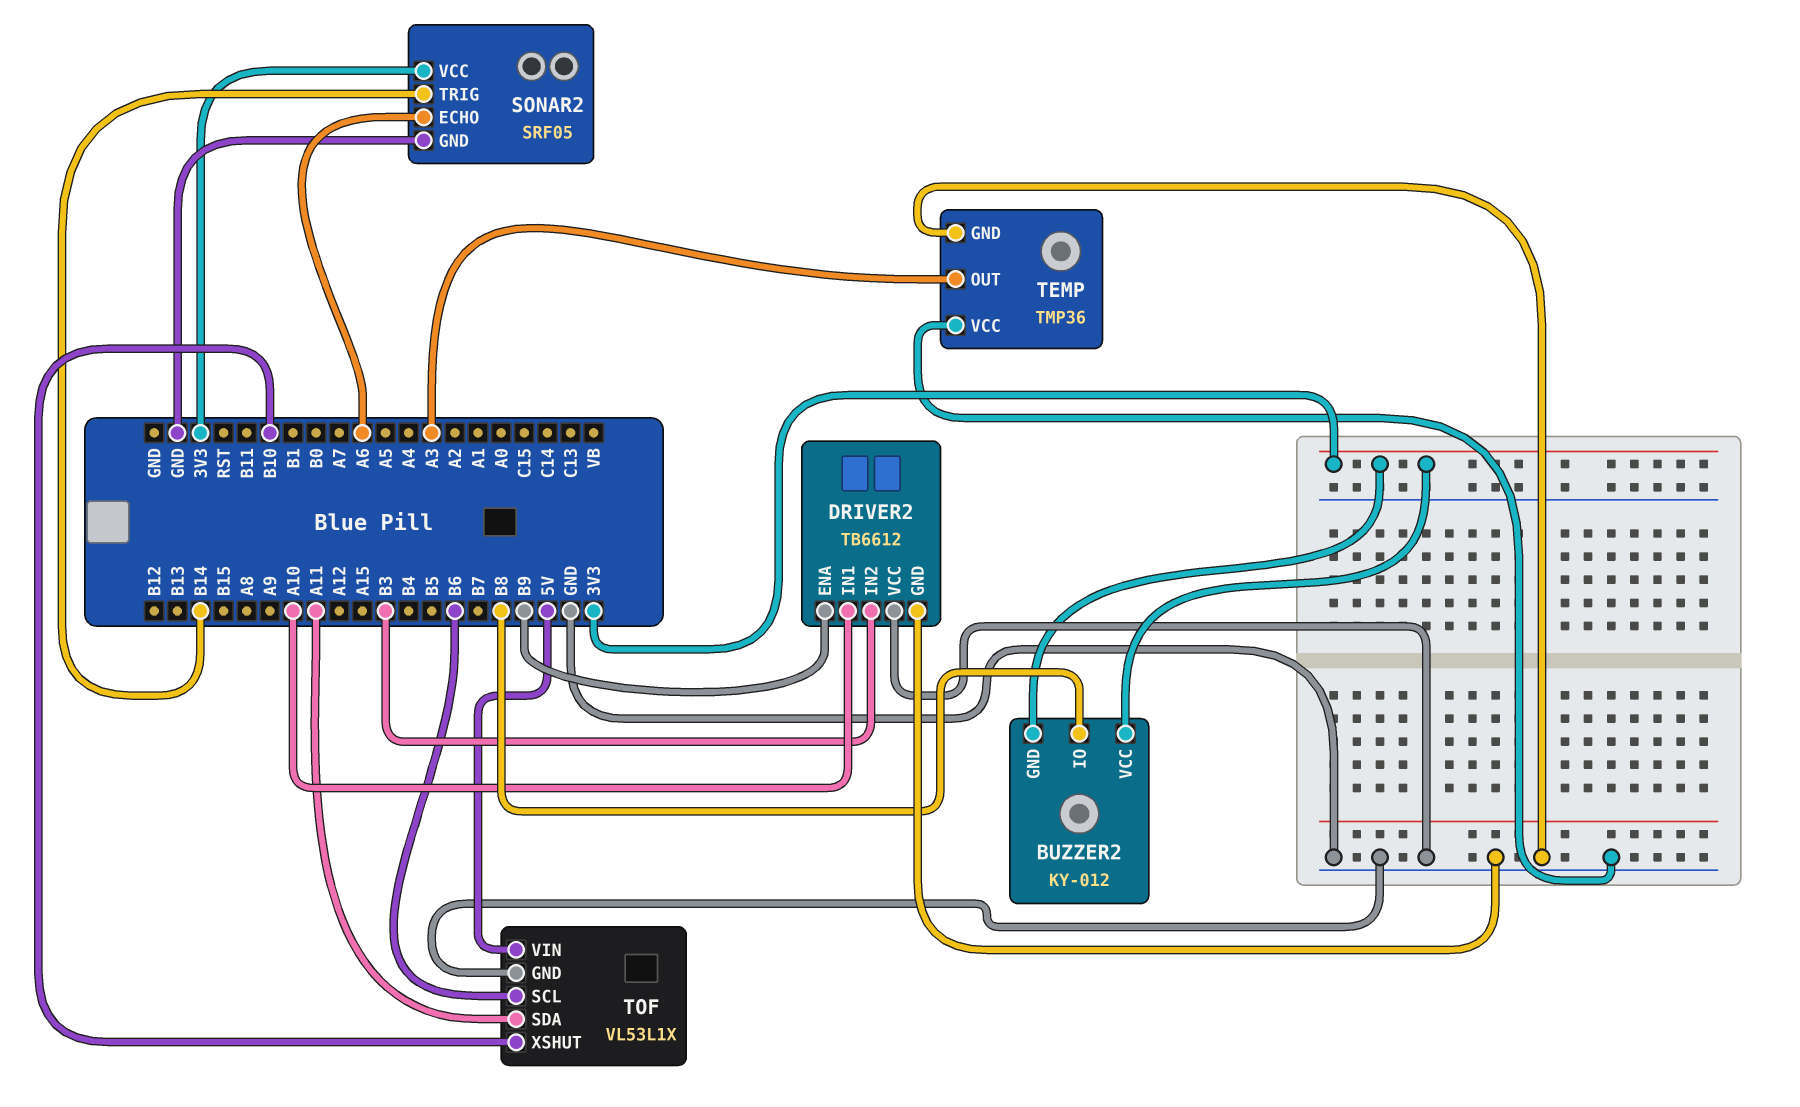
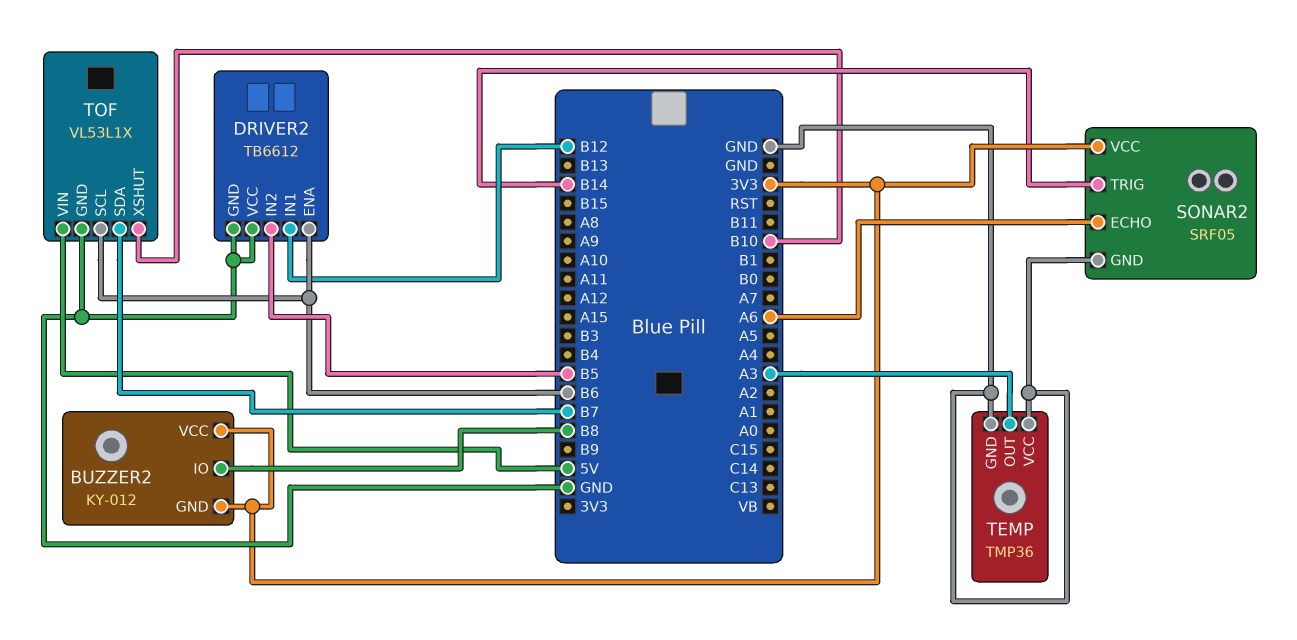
DRIVER2 pin ENA: B9 -> B6
DRIVER2 pin IN1: A10 -> B12
DRIVER2 pin IN2: B3 -> B5
TOF pin SDA: A11 -> B7

